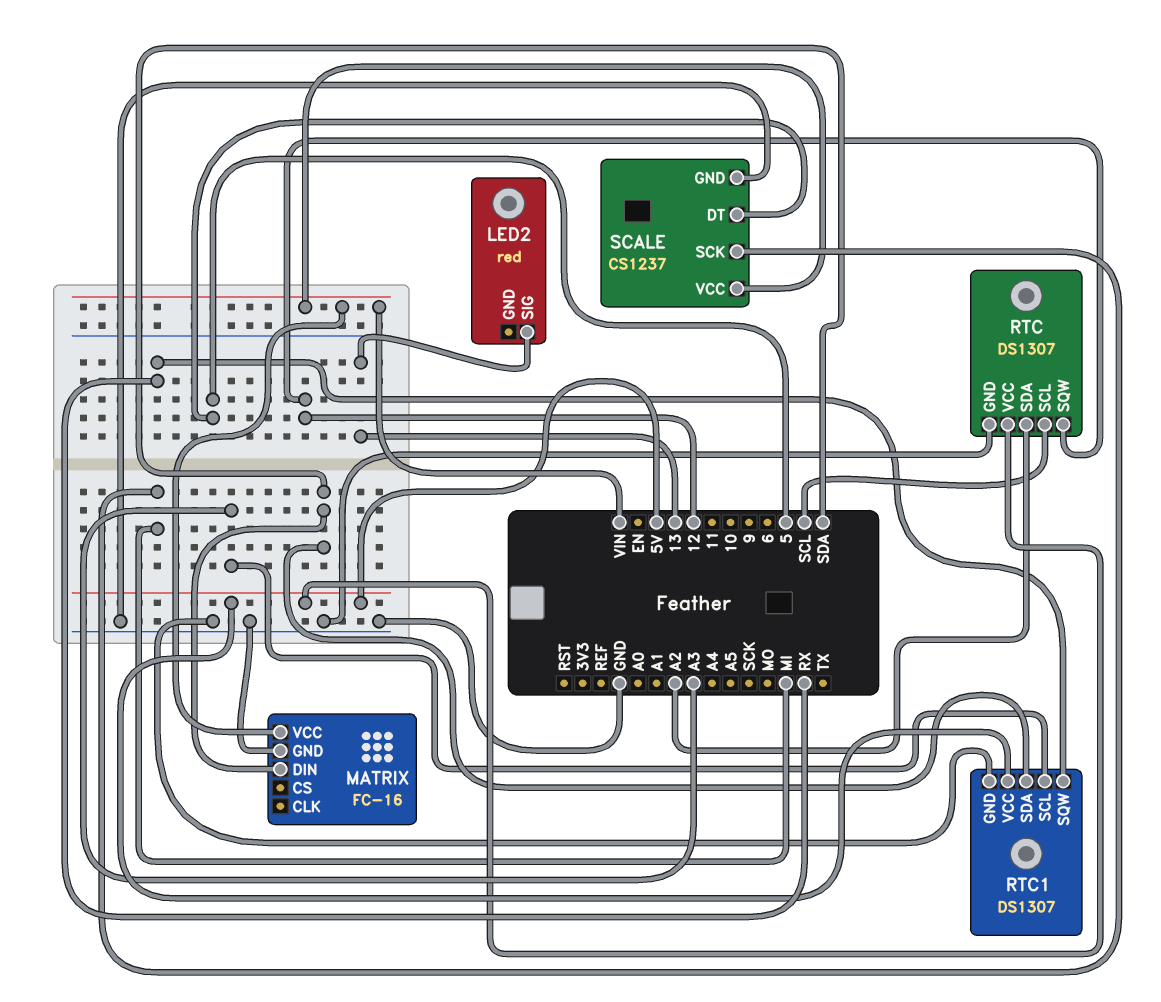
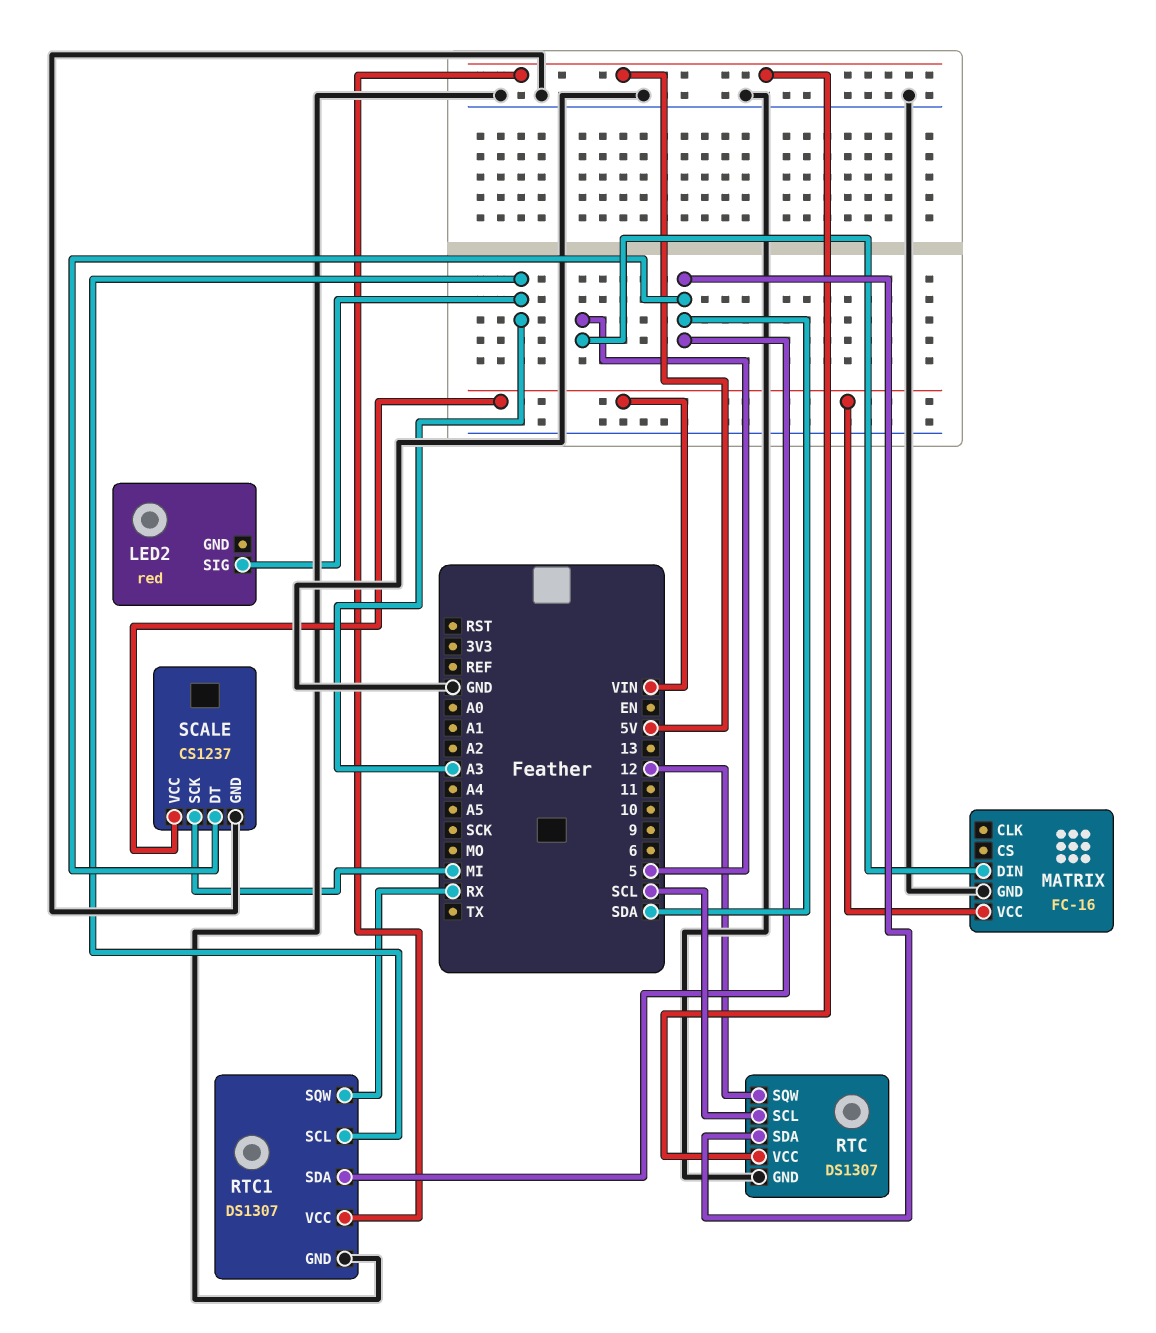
LED2 pin SIG: 13 -> A3
MATRIX pin DIN: SDA -> 5
RTC pin SDA: A2 -> SDA
SCALE pin DT: 5 -> SDA

